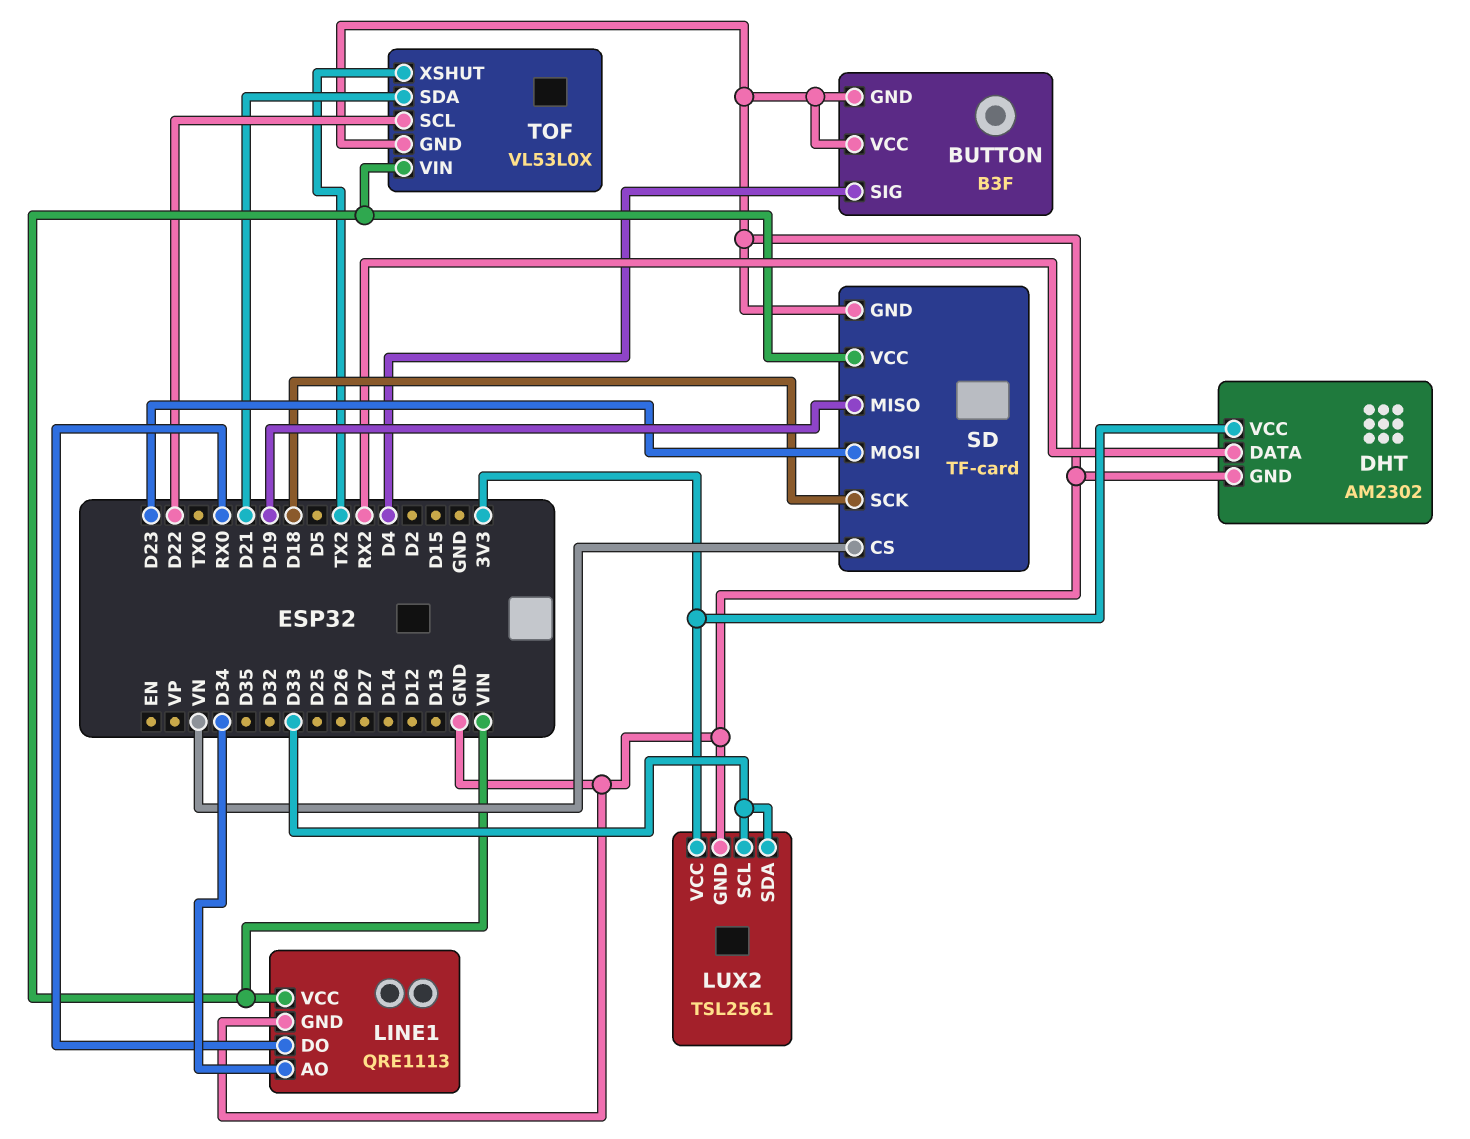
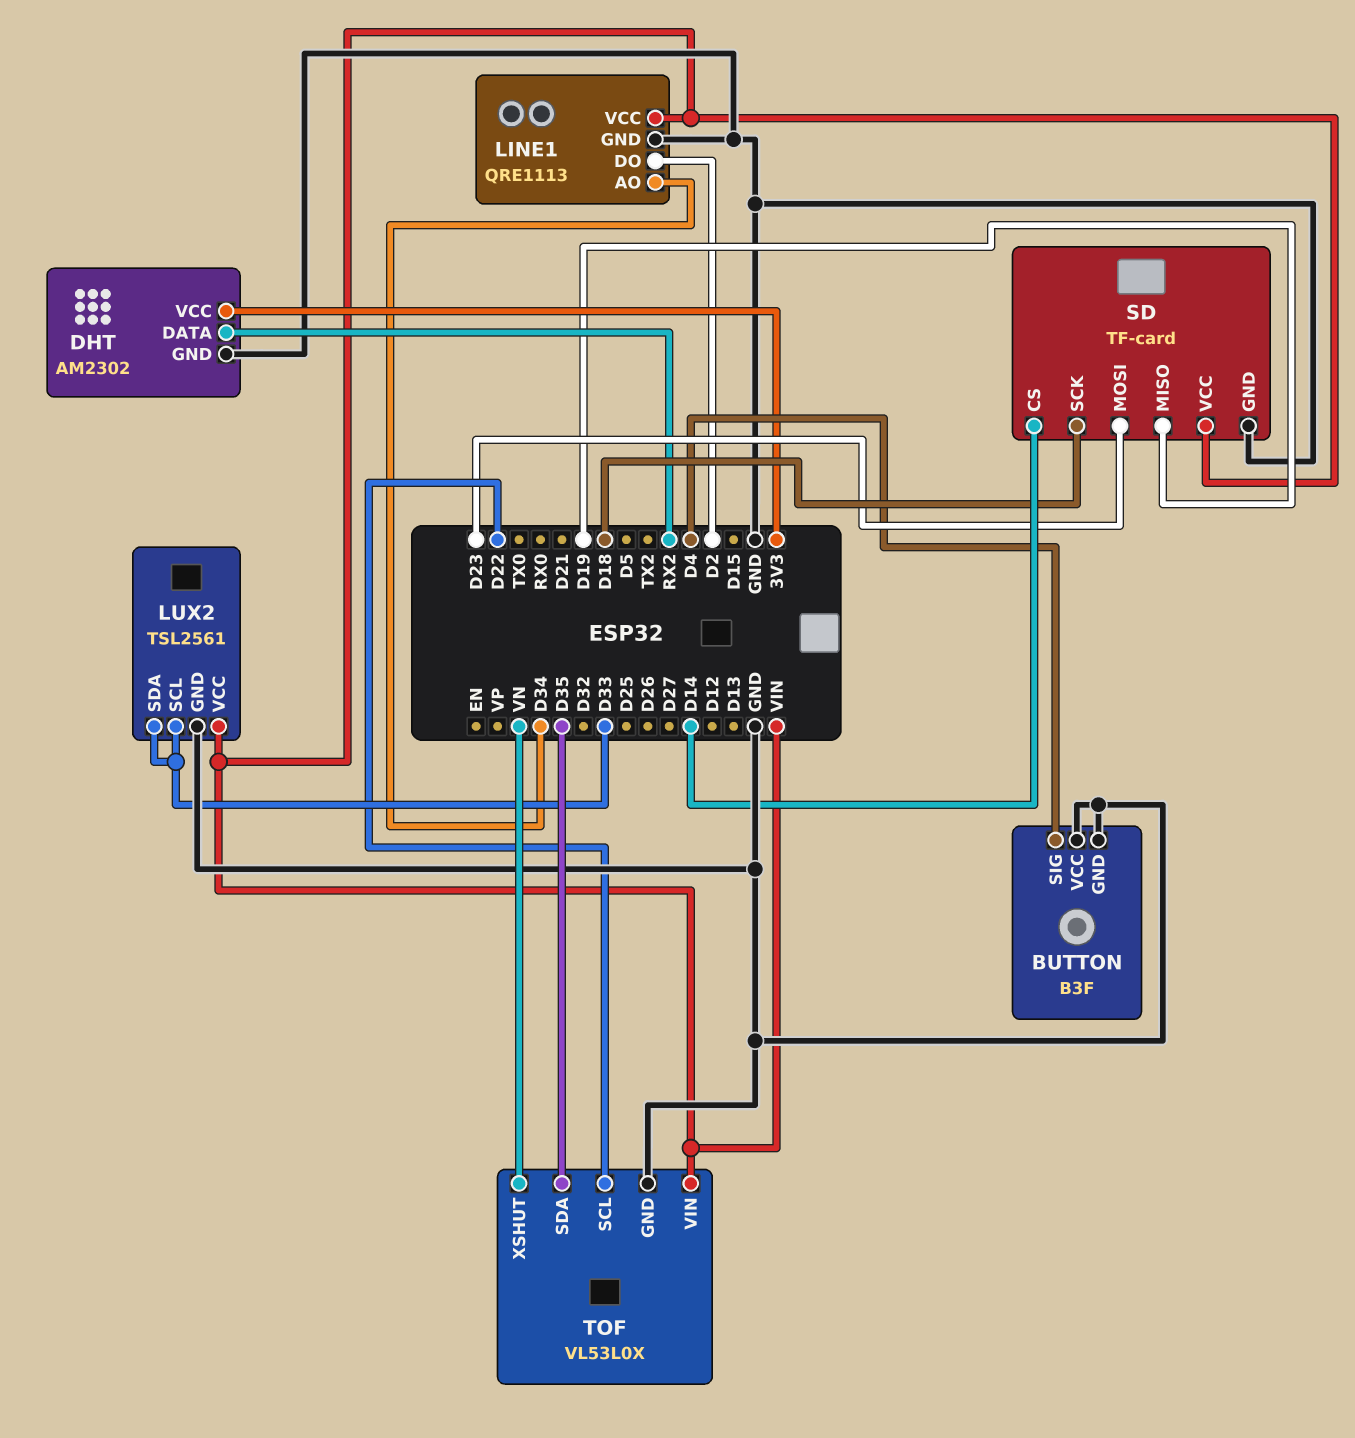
LINE1 pin DO: RX0 -> D2
LUX2 pin VCC: 3V3 -> VIN
SD pin CS: VN -> D14
TOF pin SDA: D21 -> D35
TOF pin XSHUT: TX2 -> VN

